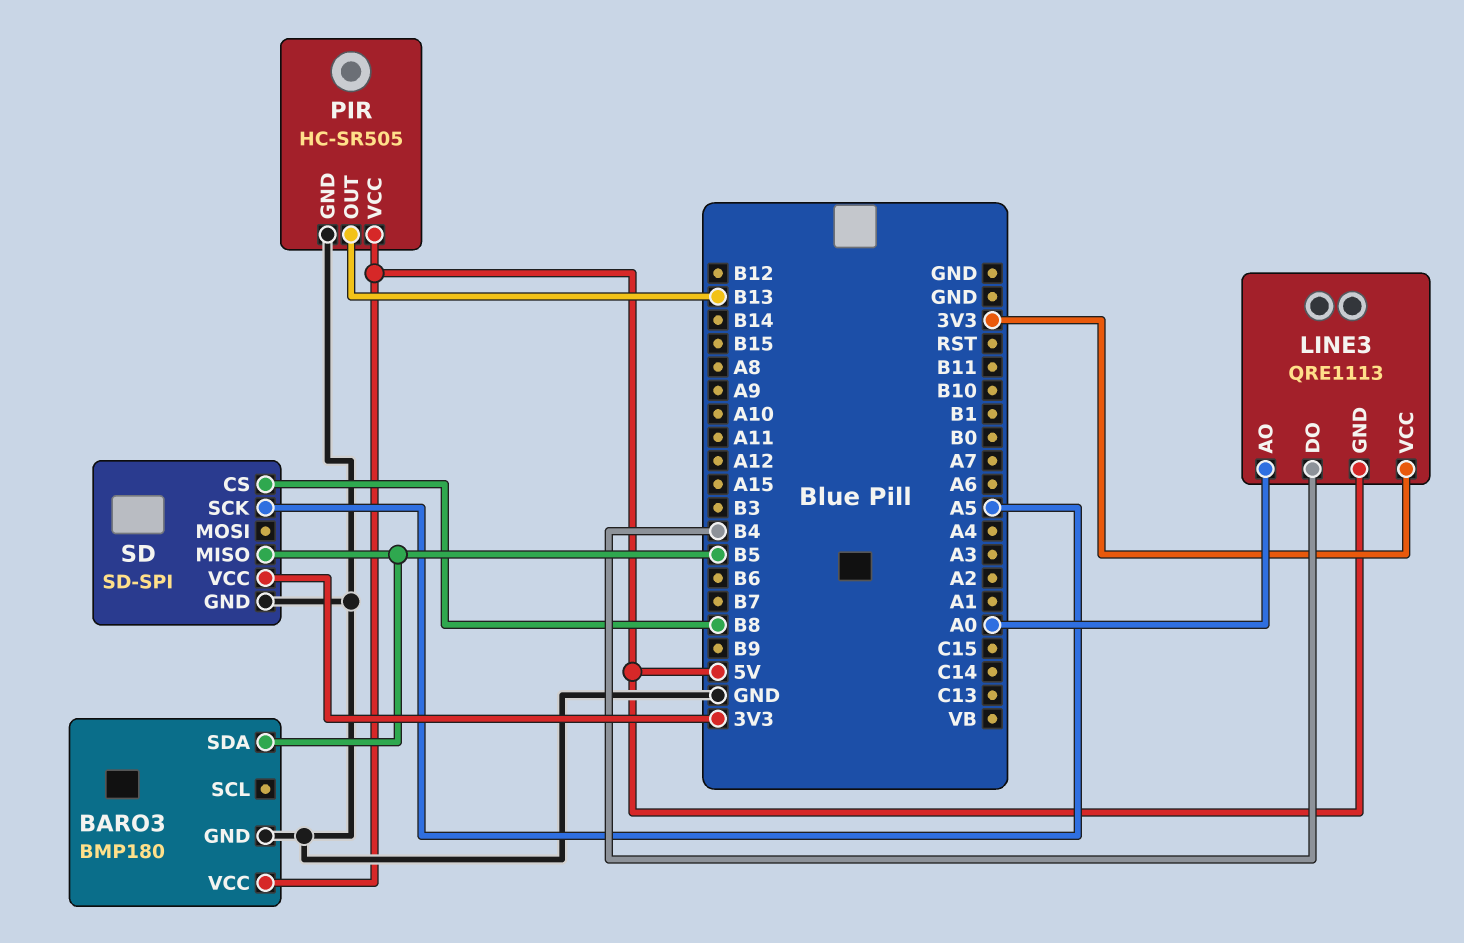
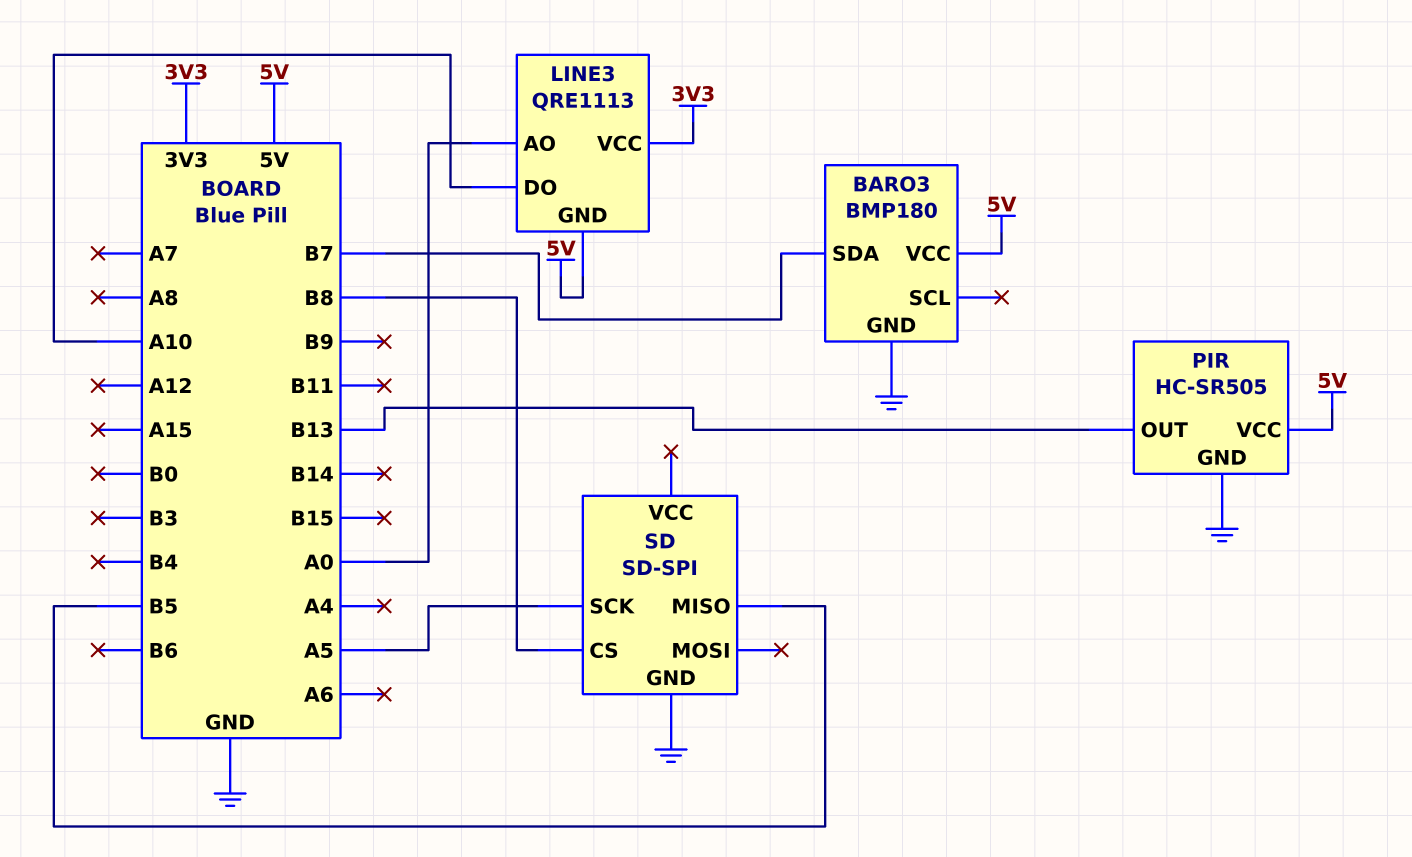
BARO3 pin SDA: B5 -> B7
LINE3 pin DO: B4 -> A10
SD pin VCC: 3V3 -> none

